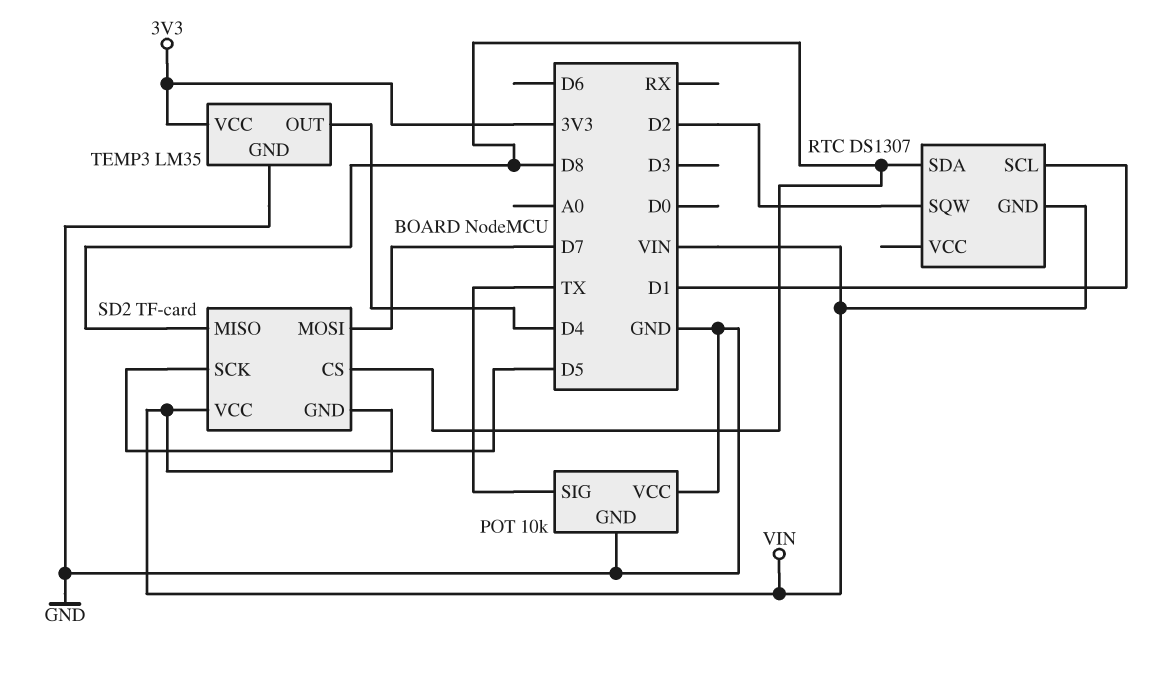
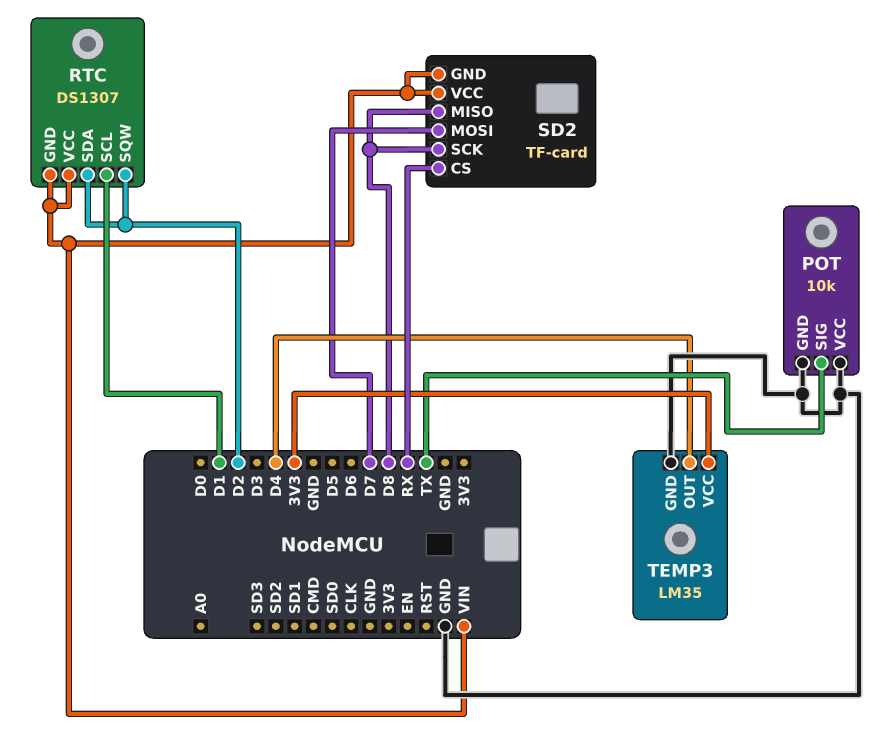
RTC pin SDA: D8 -> D2
RTC pin VCC: none -> VIN
SD2 pin CS: D8 -> RX
SD2 pin SCK: D5 -> D8

